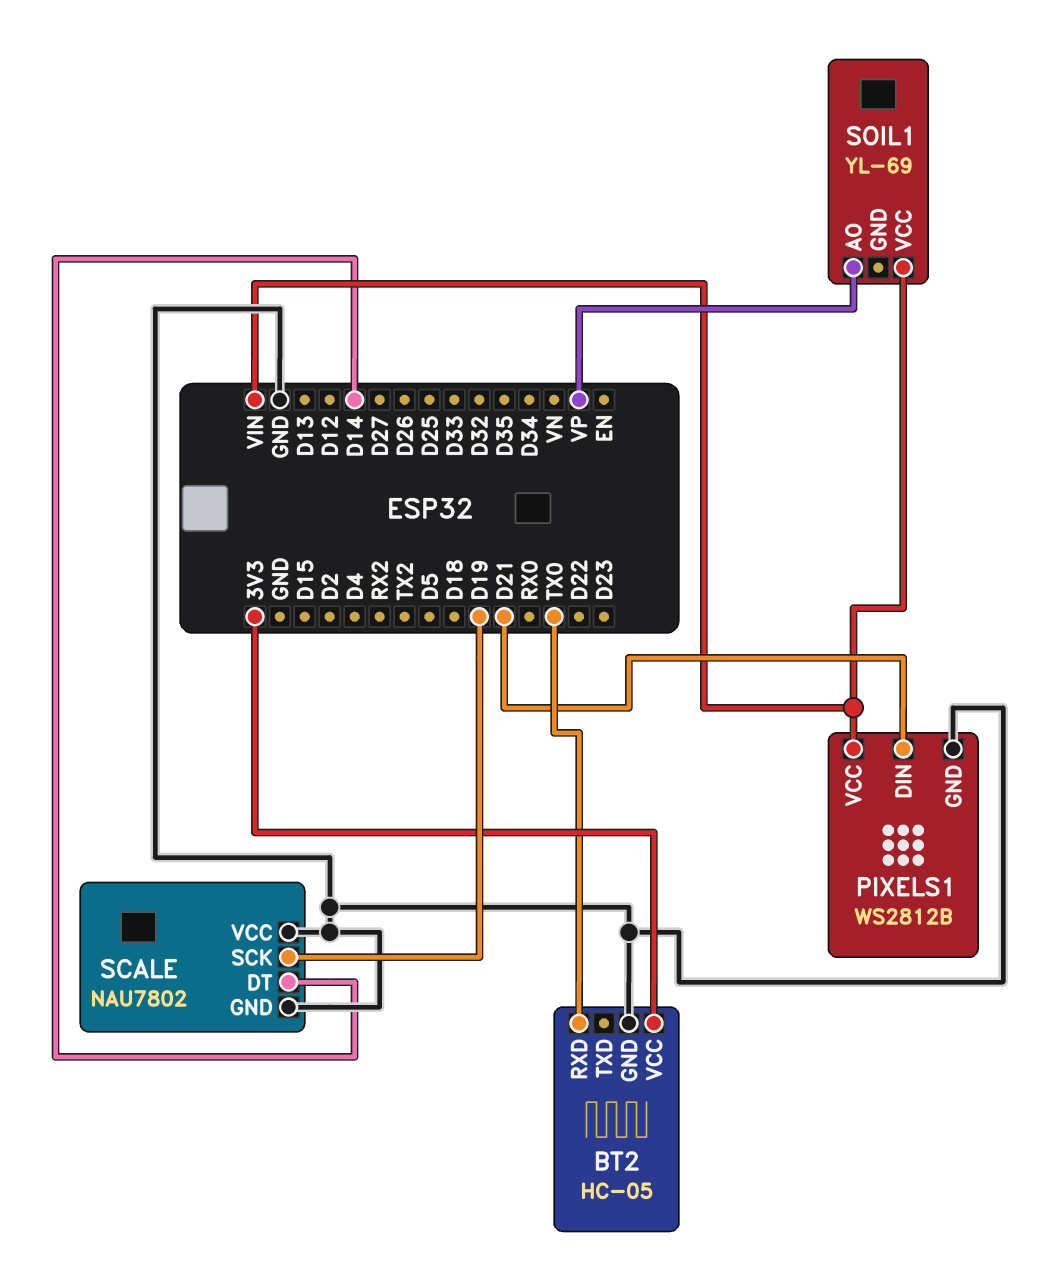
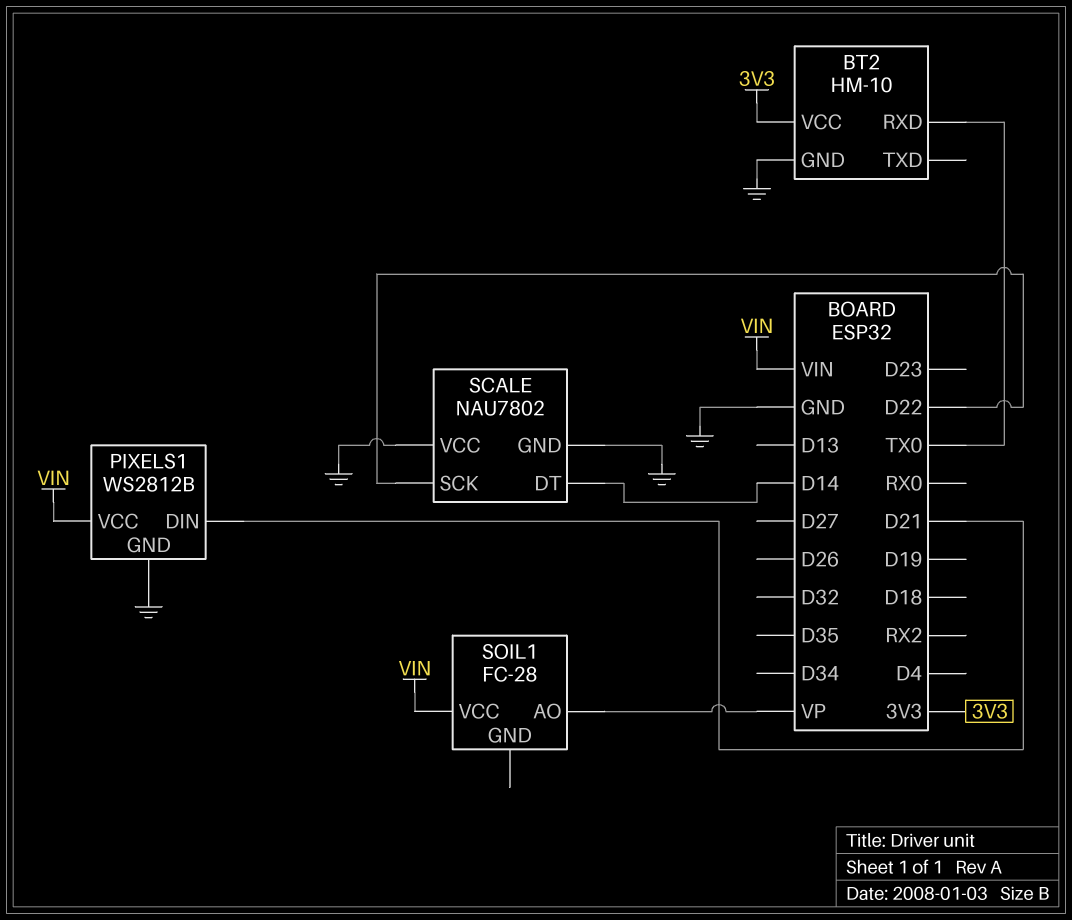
BT2: HC-05 -> HM-10
SCALE pin SCK: D19 -> D22
SOIL1: YL-69 -> FC-28

